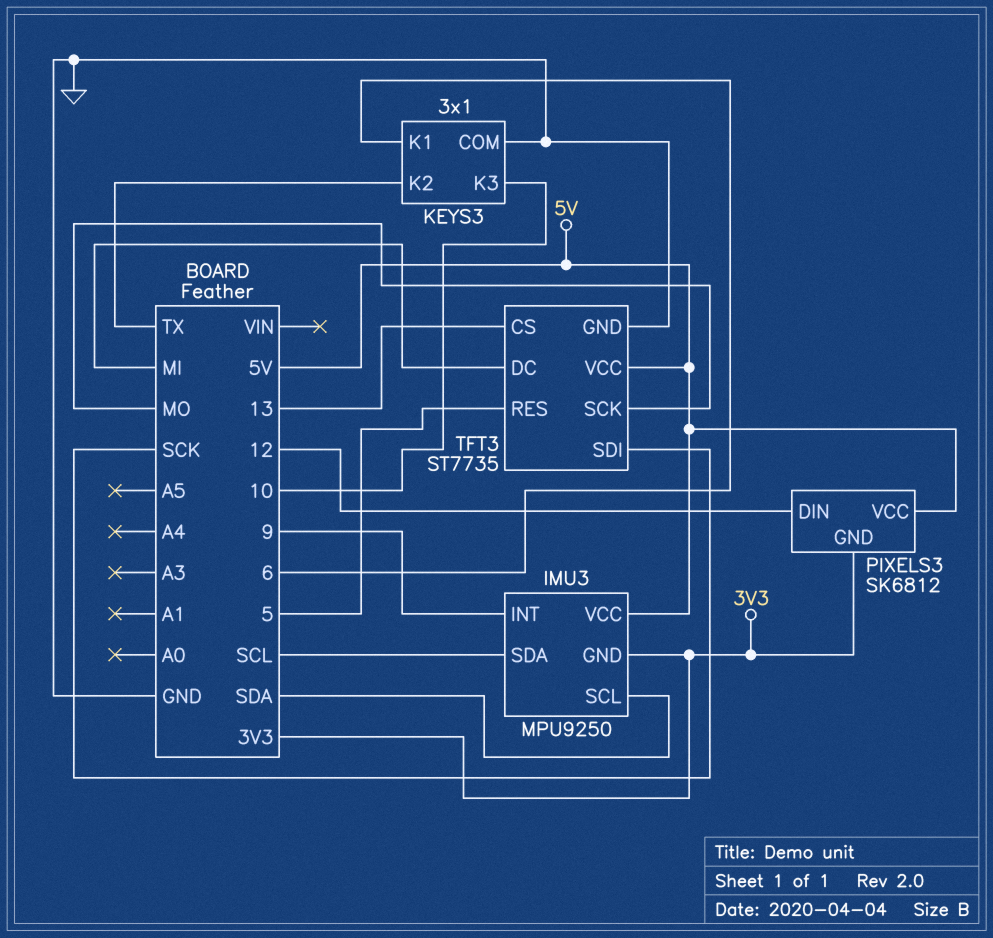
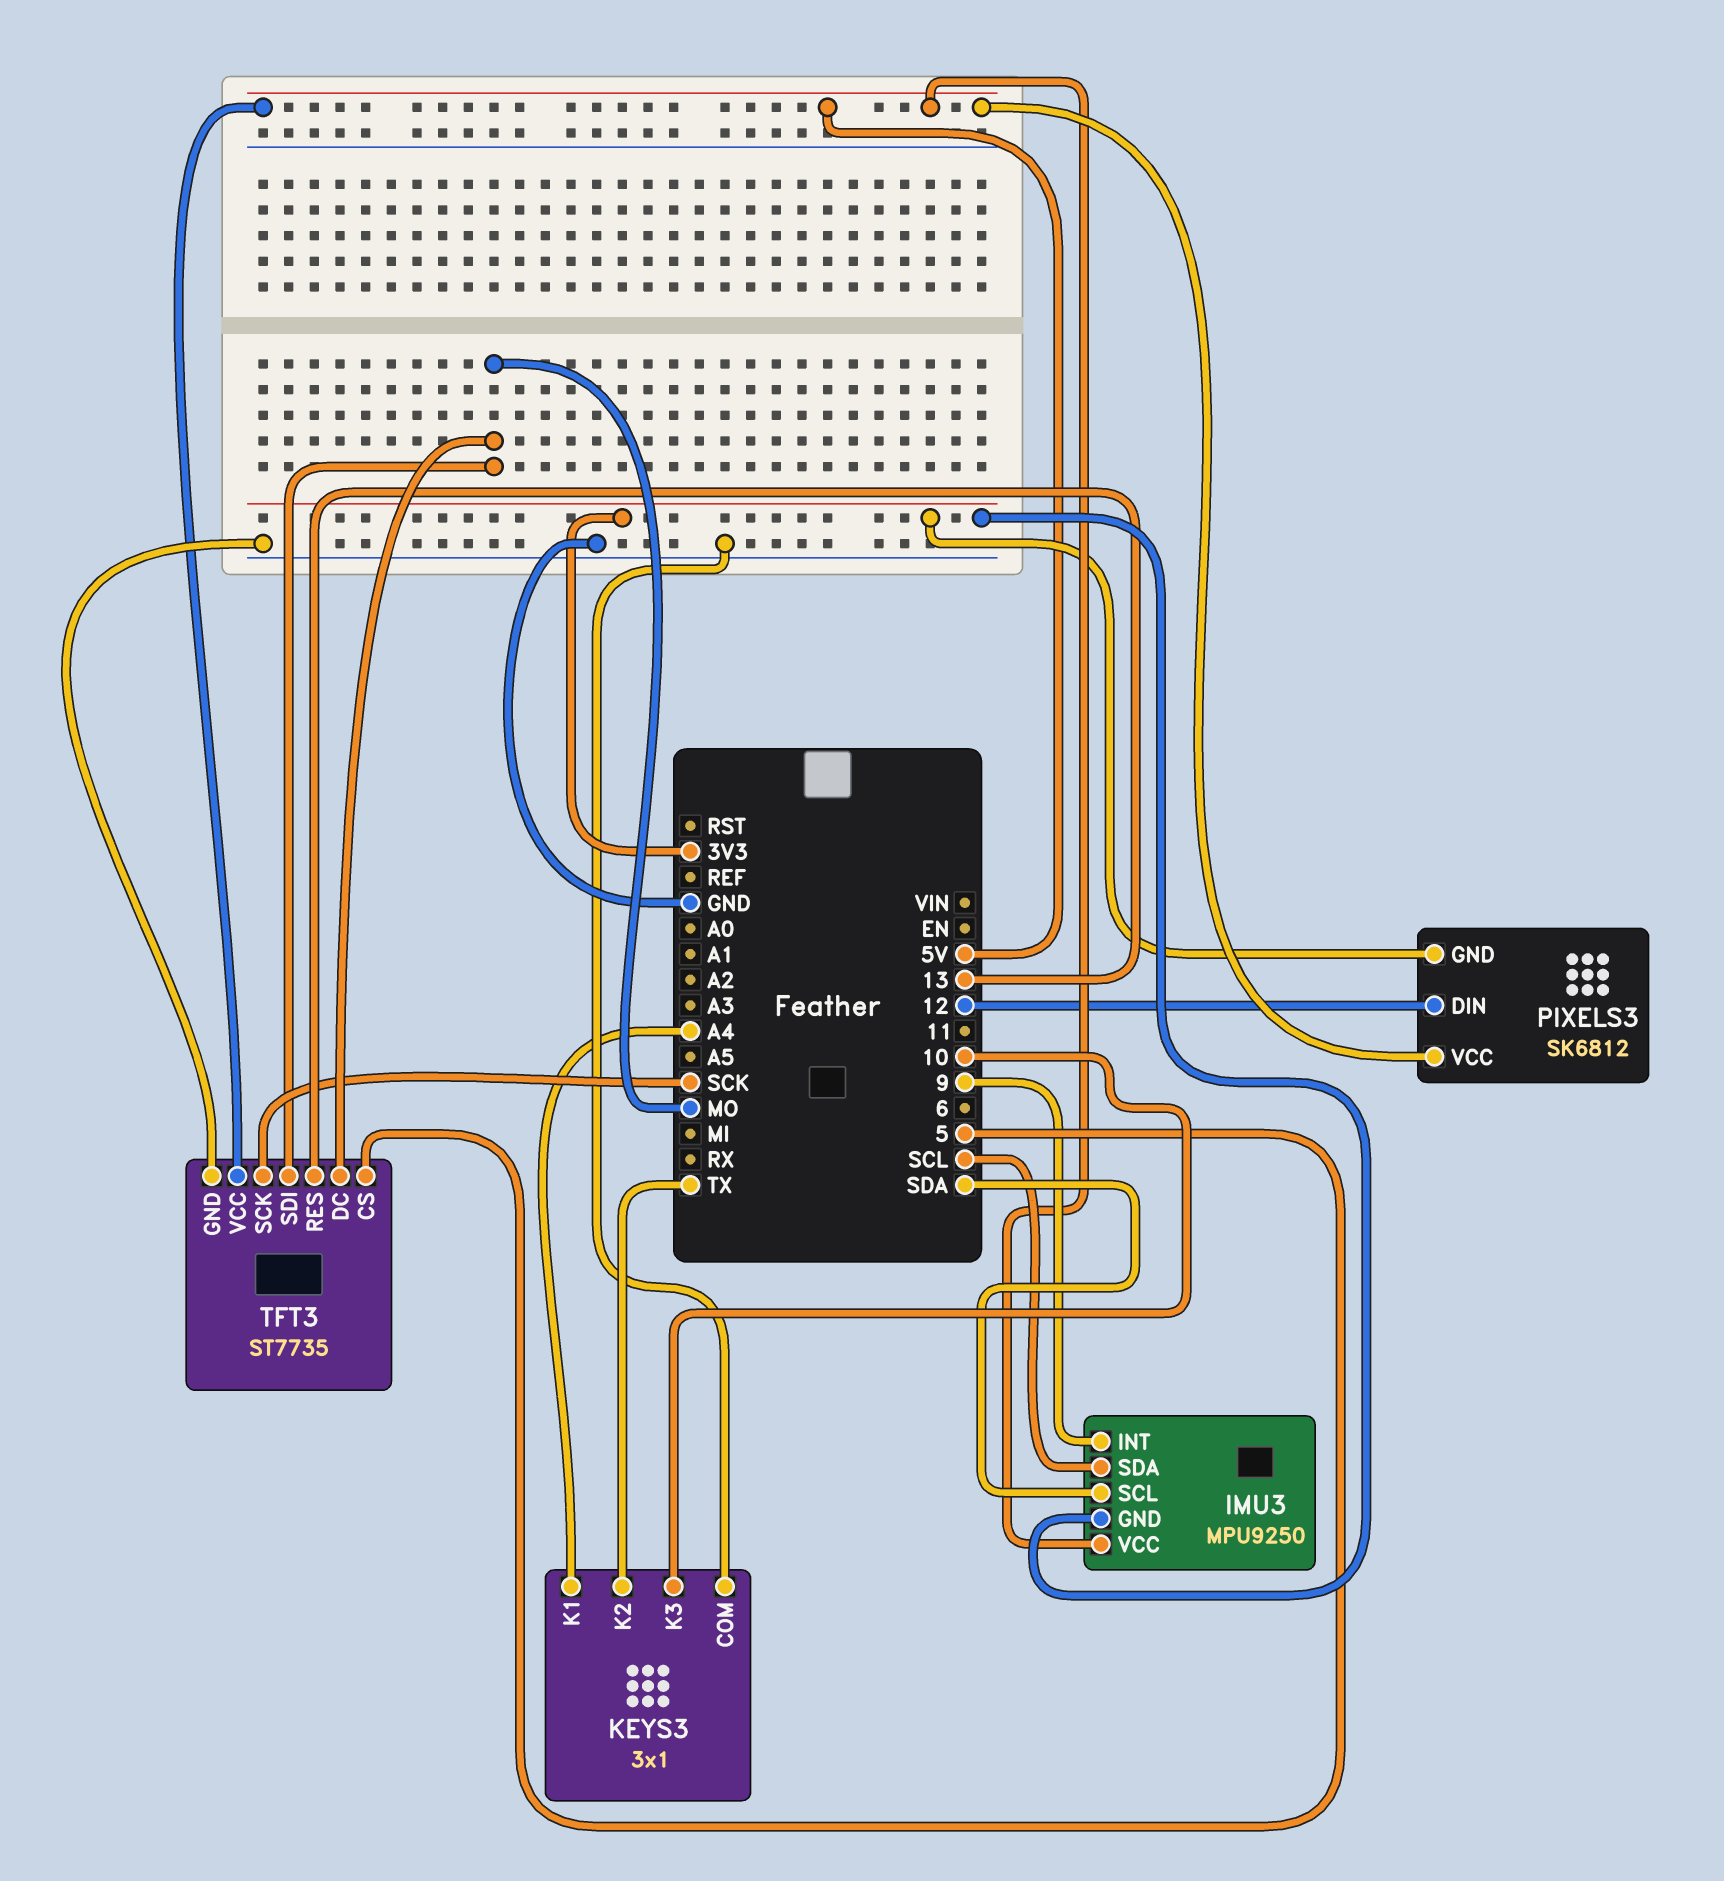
KEYS3 pin K1: 6 -> A4
TFT3 pin CS: 13 -> 5
TFT3 pin DC: MI -> MO
TFT3 pin RES: 5 -> 13
TFT3 pin SCK: MO -> SCK
TFT3 pin SDI: SCK -> MO

